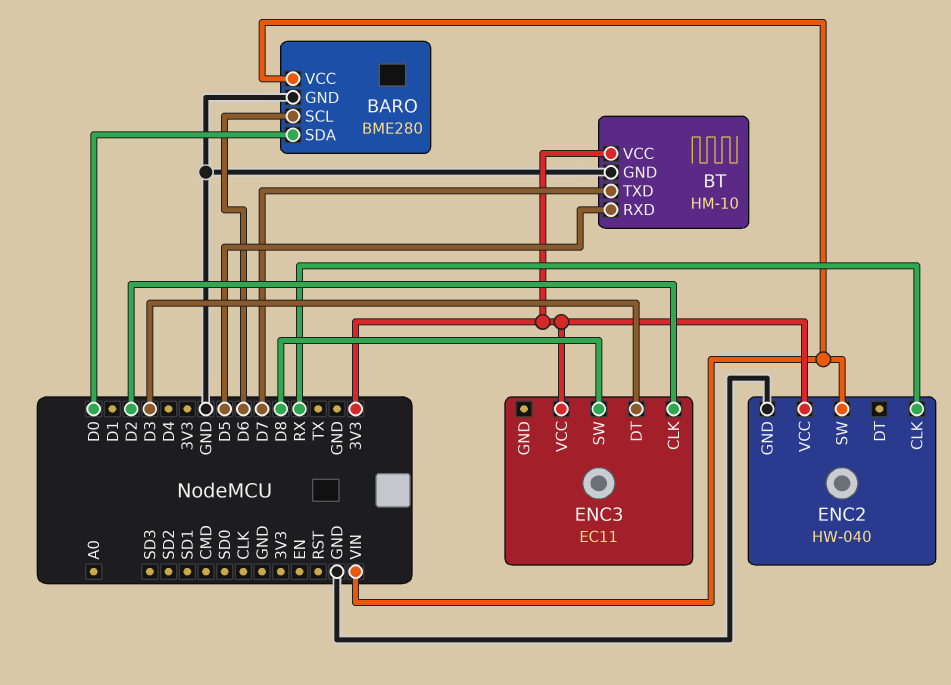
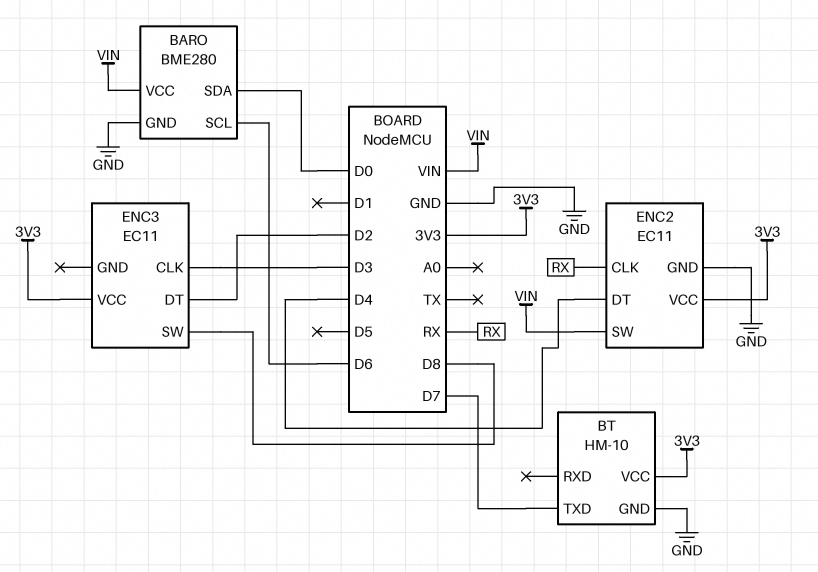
BT pin RXD: D5 -> none
ENC2: HW-040 -> EC11
ENC2 pin DT: none -> D4
ENC3 pin CLK: D2 -> D3
ENC3 pin DT: D3 -> D2

